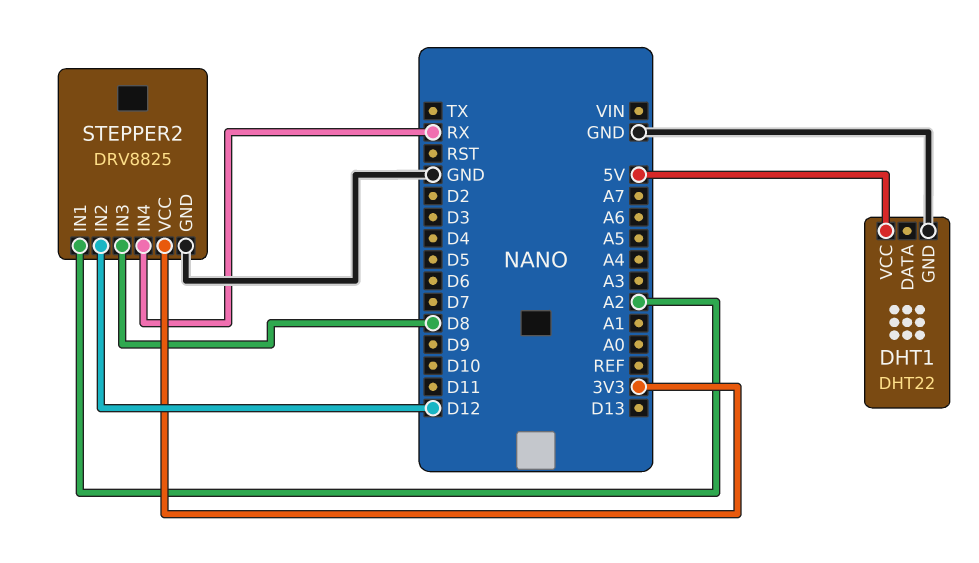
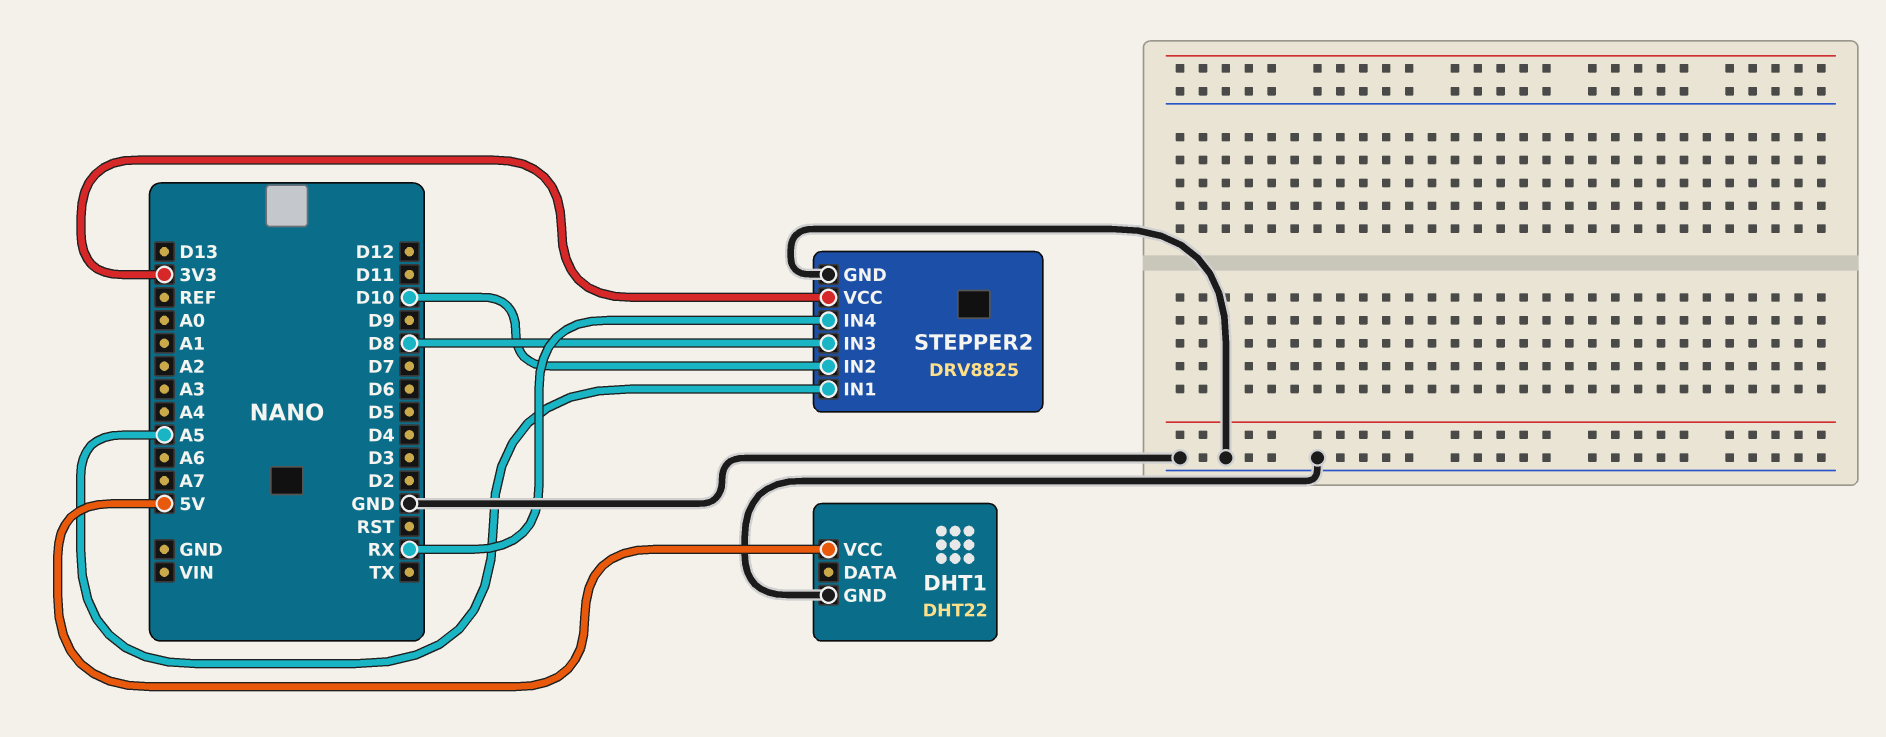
STEPPER2 pin IN1: A2 -> A5
STEPPER2 pin IN2: D12 -> D10

